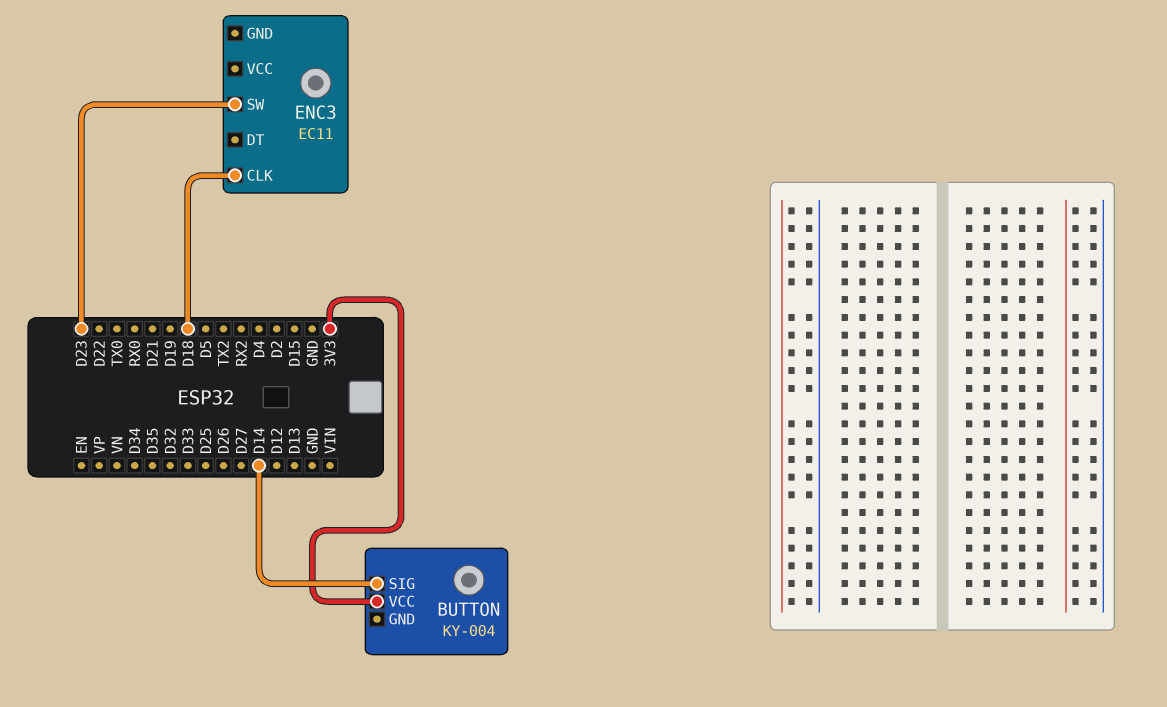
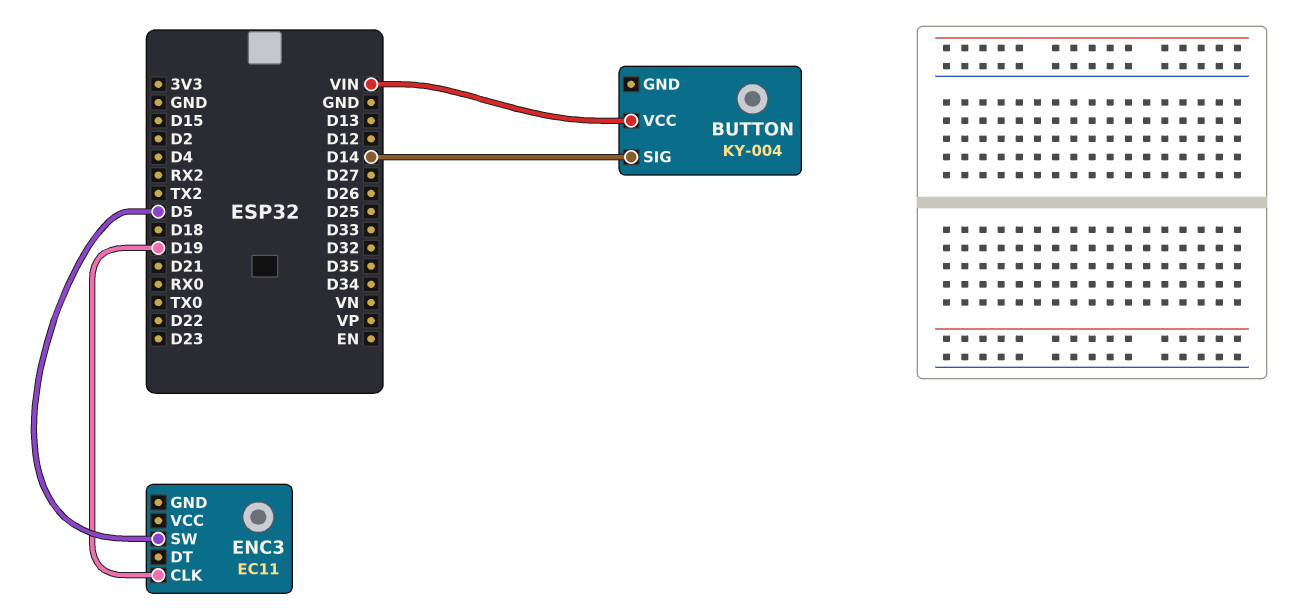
BUTTON pin VCC: 3V3 -> VIN
ENC3 pin CLK: D18 -> D19
ENC3 pin SW: D23 -> D5

